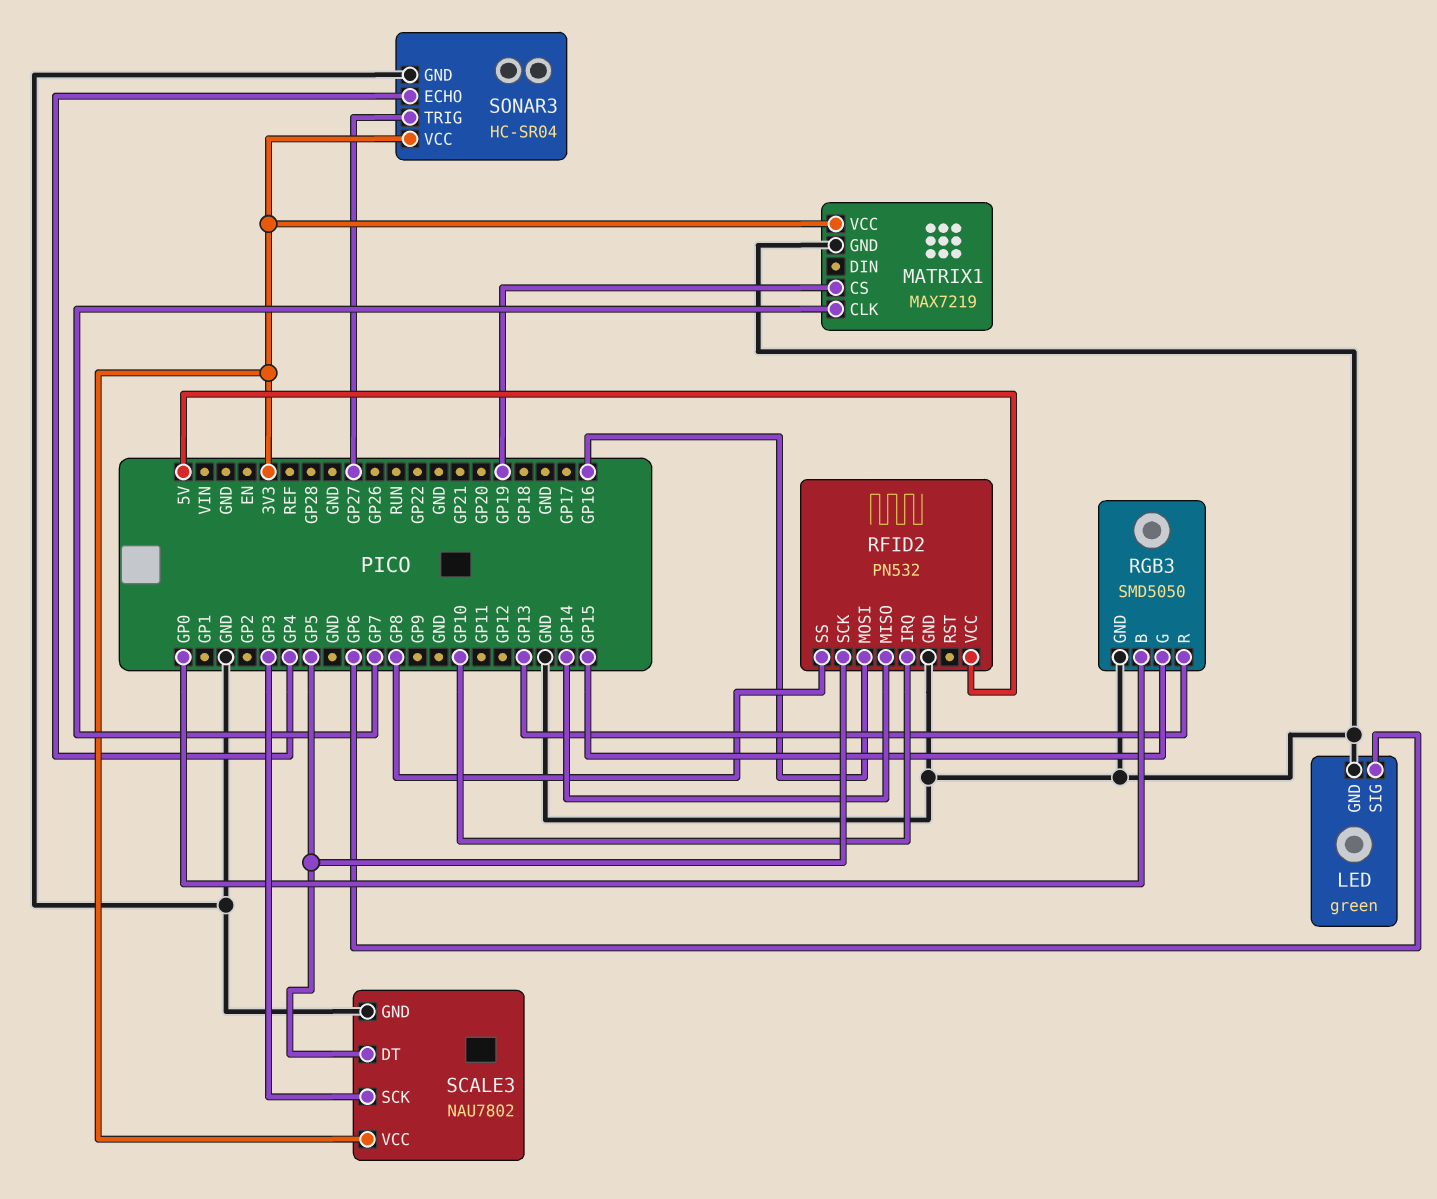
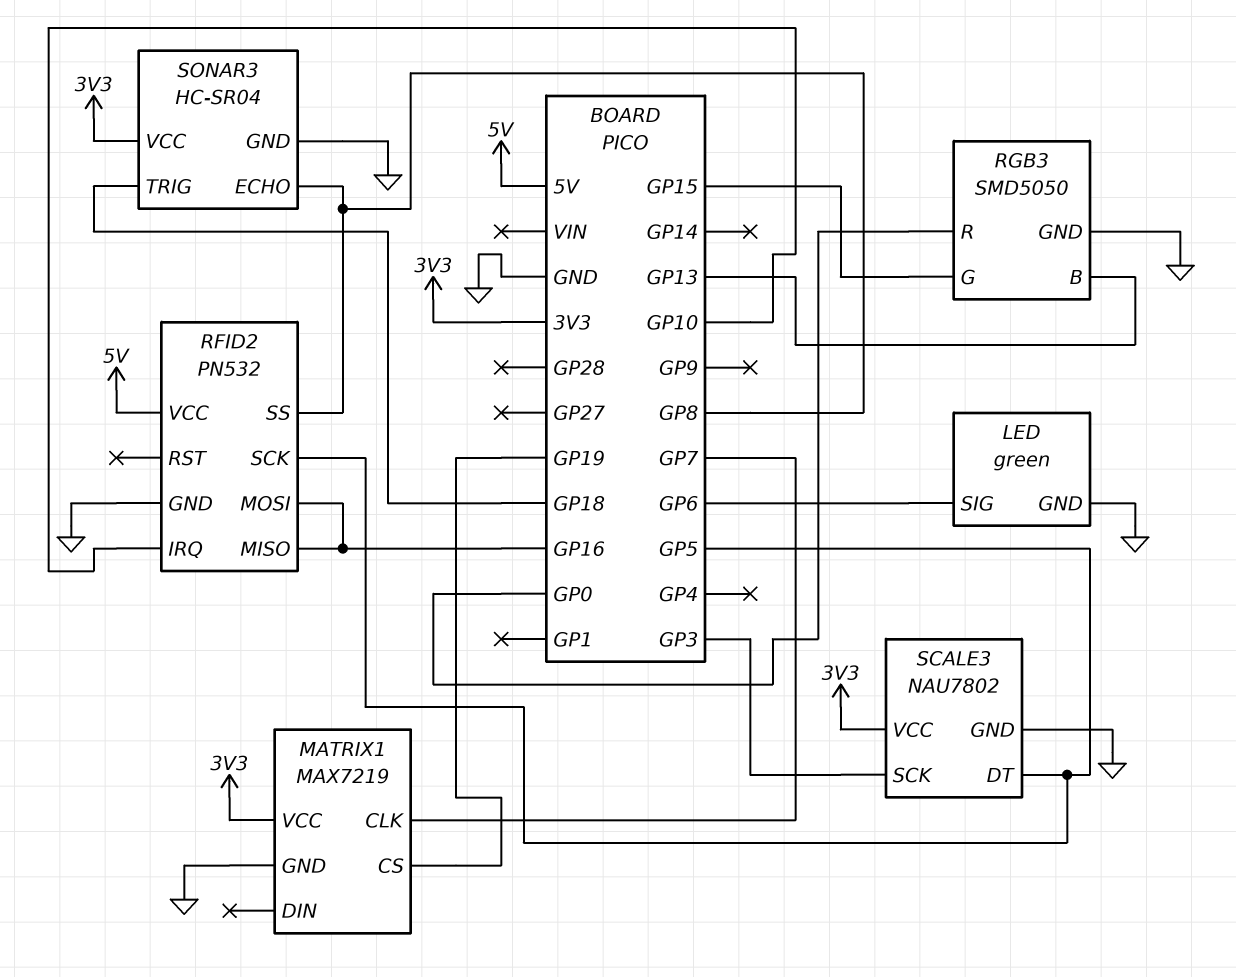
RFID2 pin MISO: GP14 -> GP16
RGB3 pin B: GP0 -> GP13
RGB3 pin R: GP13 -> GP0
SONAR3 pin ECHO: GP4 -> GP8
SONAR3 pin TRIG: GP27 -> GP18

